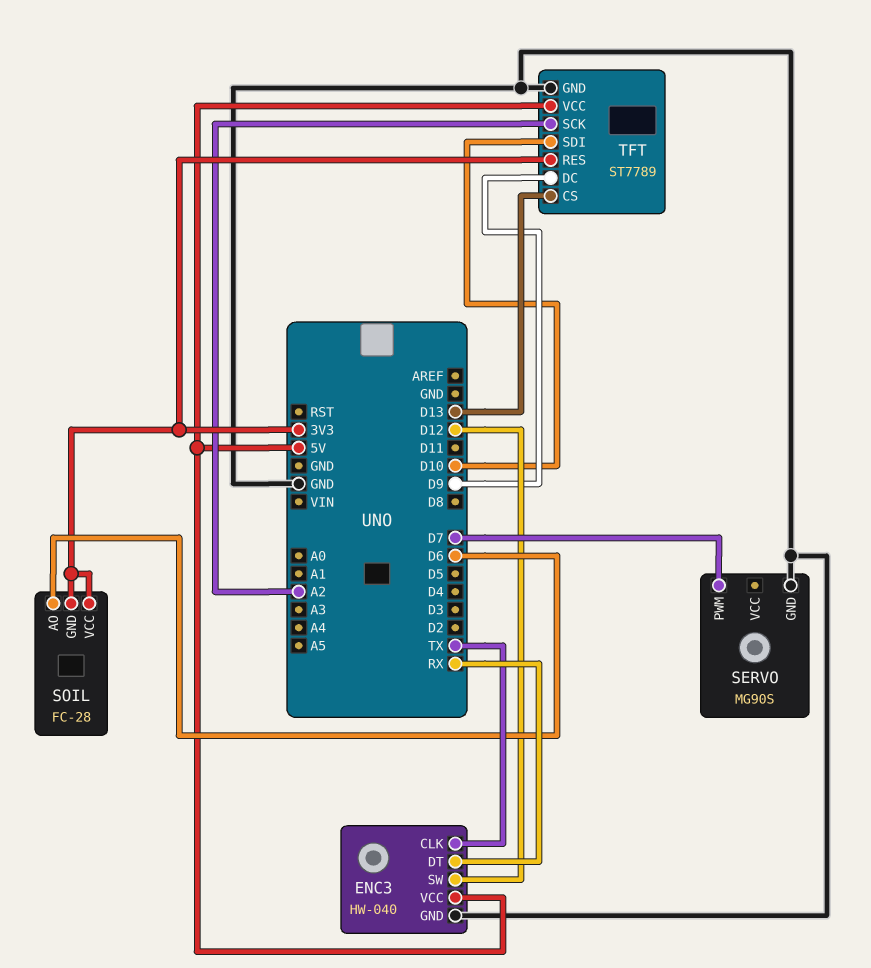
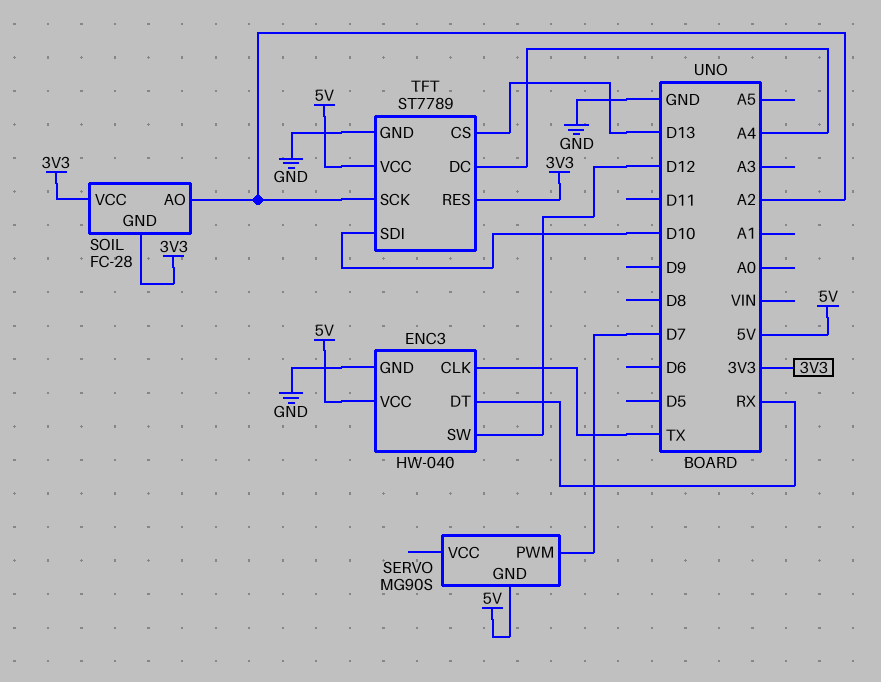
SERVO pin GND: GND -> 5V
SOIL pin AO: D6 -> A2
TFT pin DC: D9 -> A4

